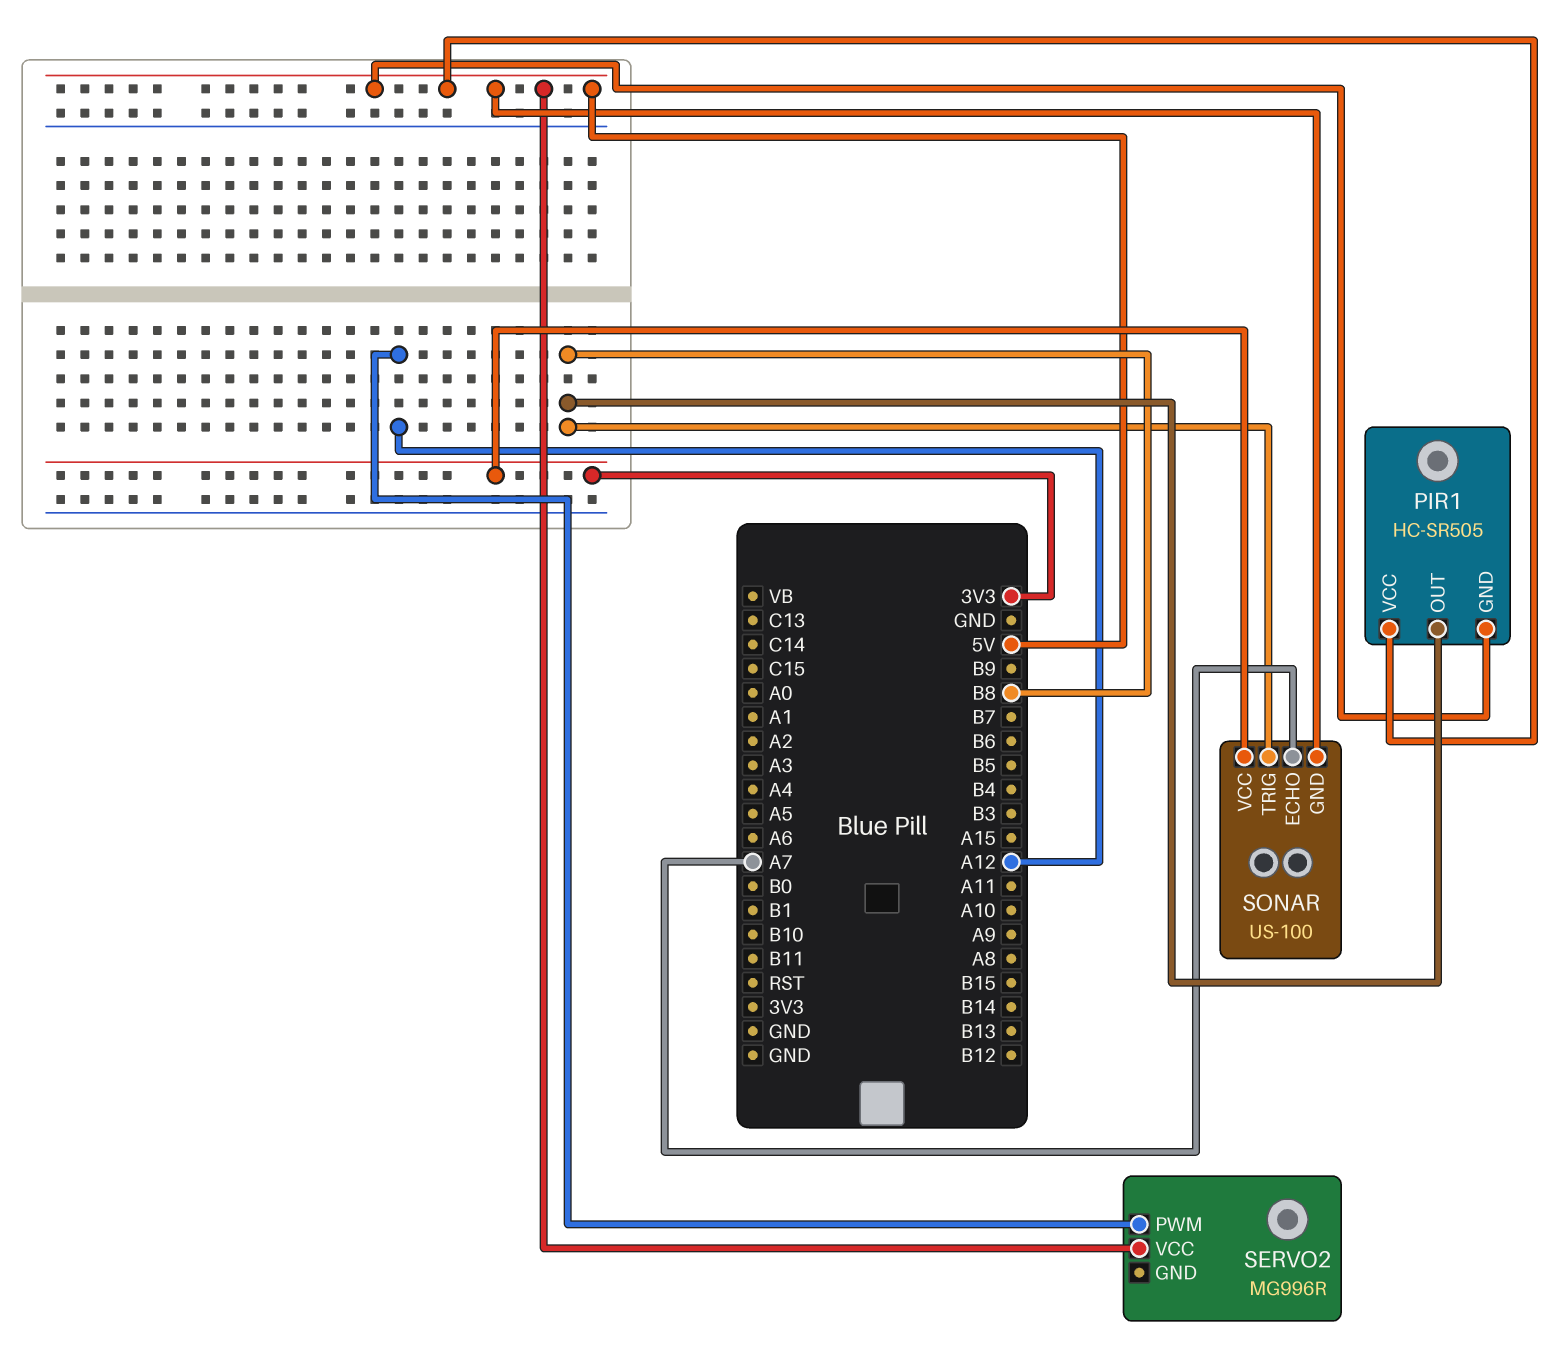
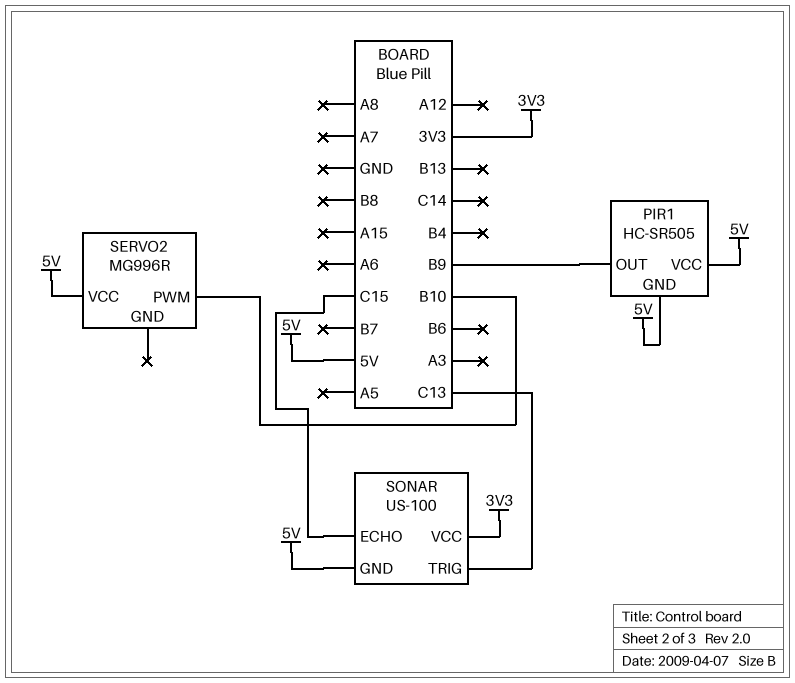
PIR1 pin OUT: B8 -> B9
SERVO2 pin PWM: A12 -> B10
SONAR pin ECHO: A7 -> C15
SONAR pin TRIG: B8 -> C13

